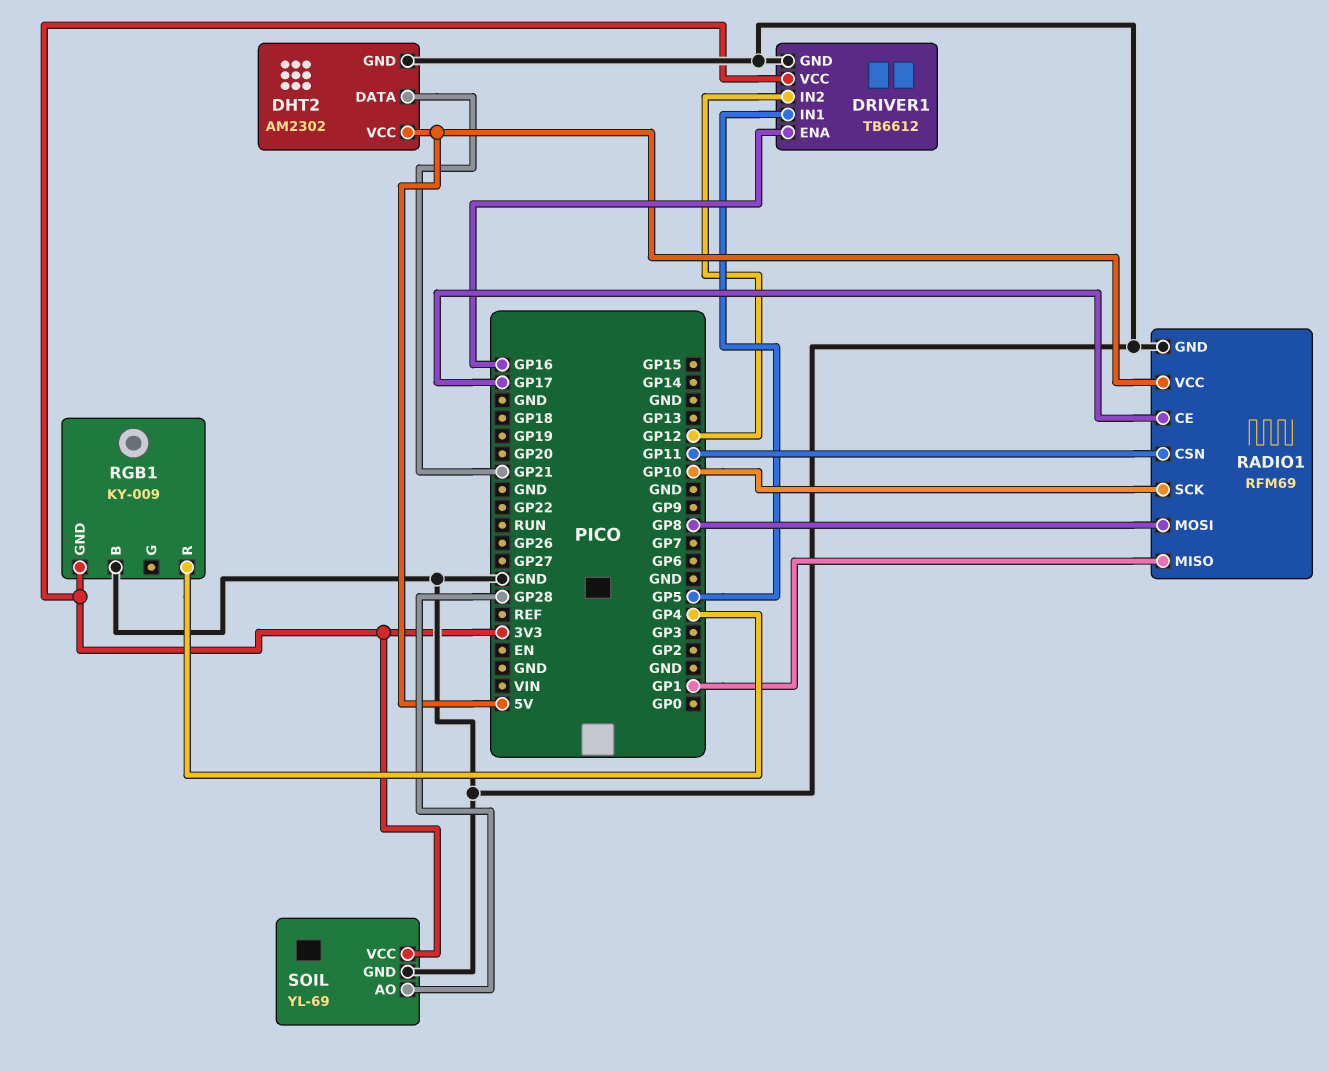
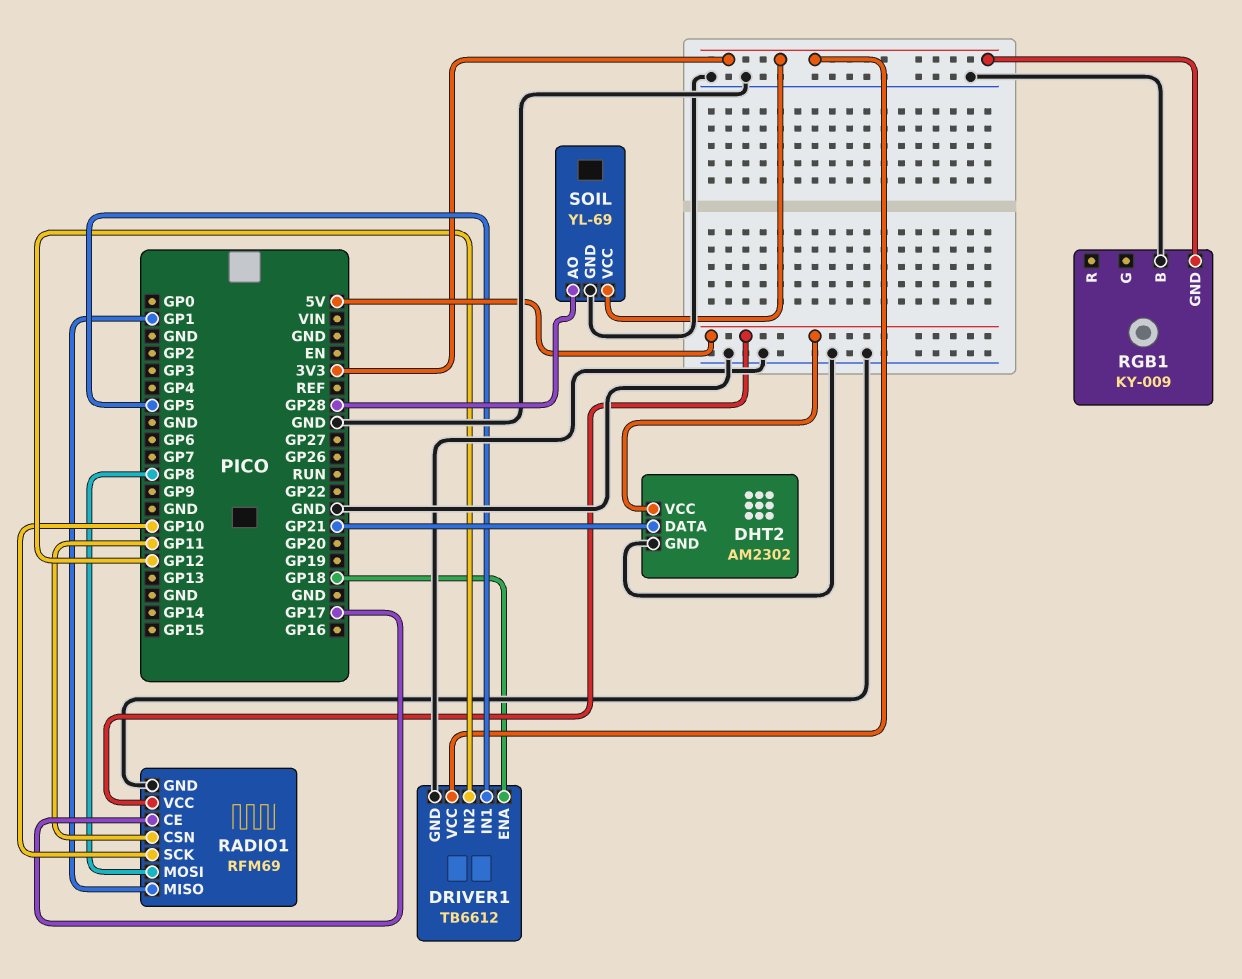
DRIVER1 pin ENA: GP16 -> GP18
RGB1 pin R: GP4 -> none

